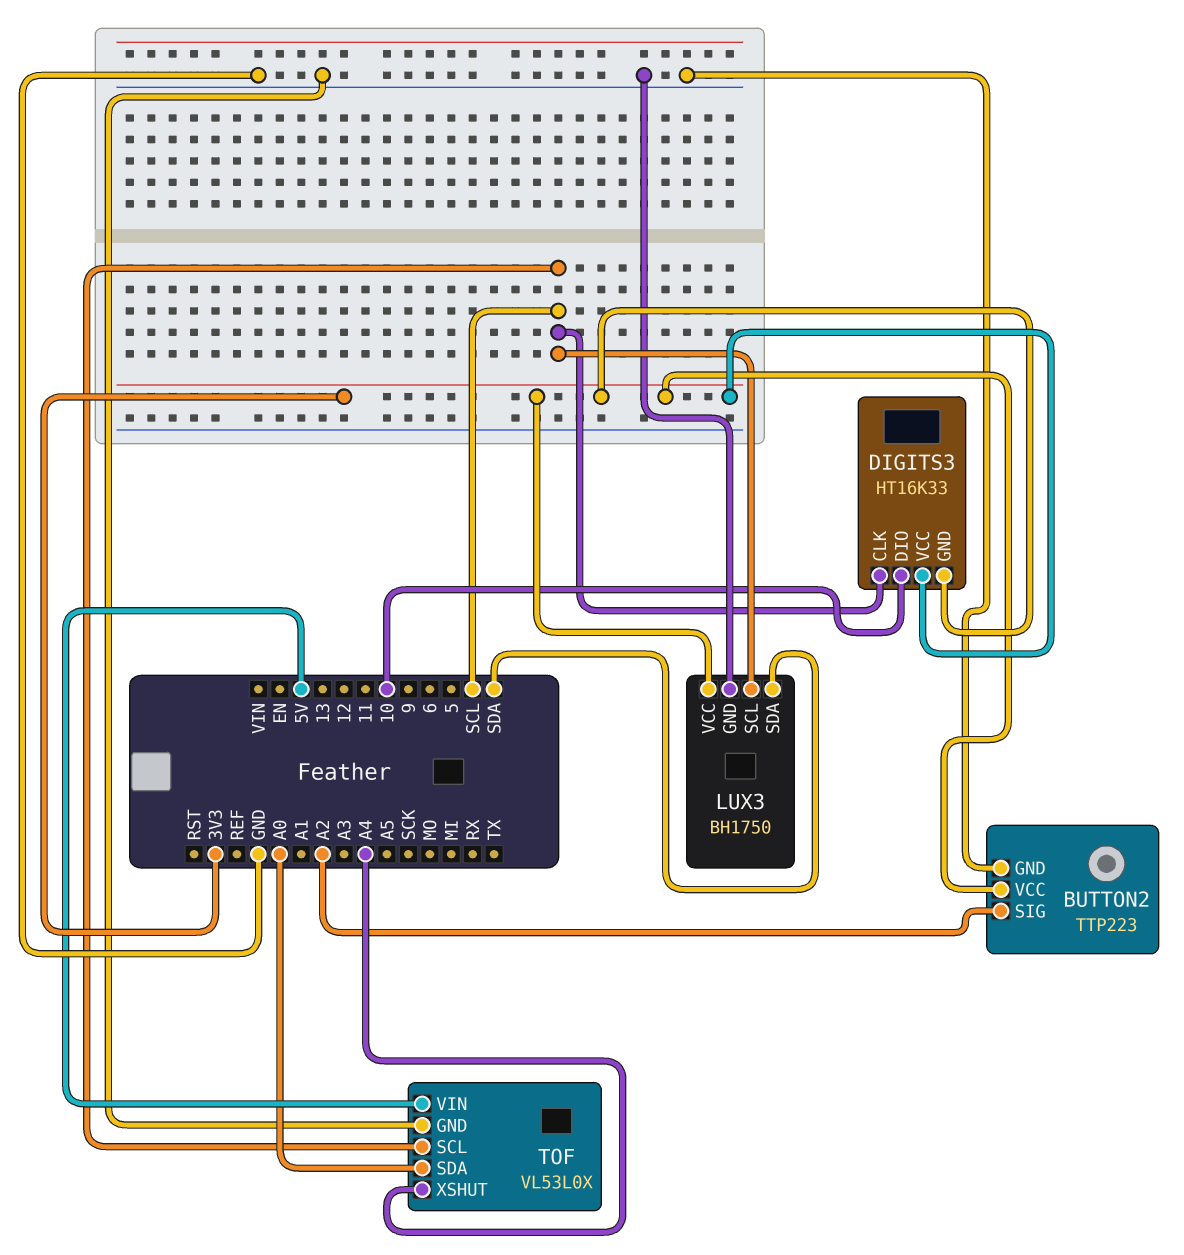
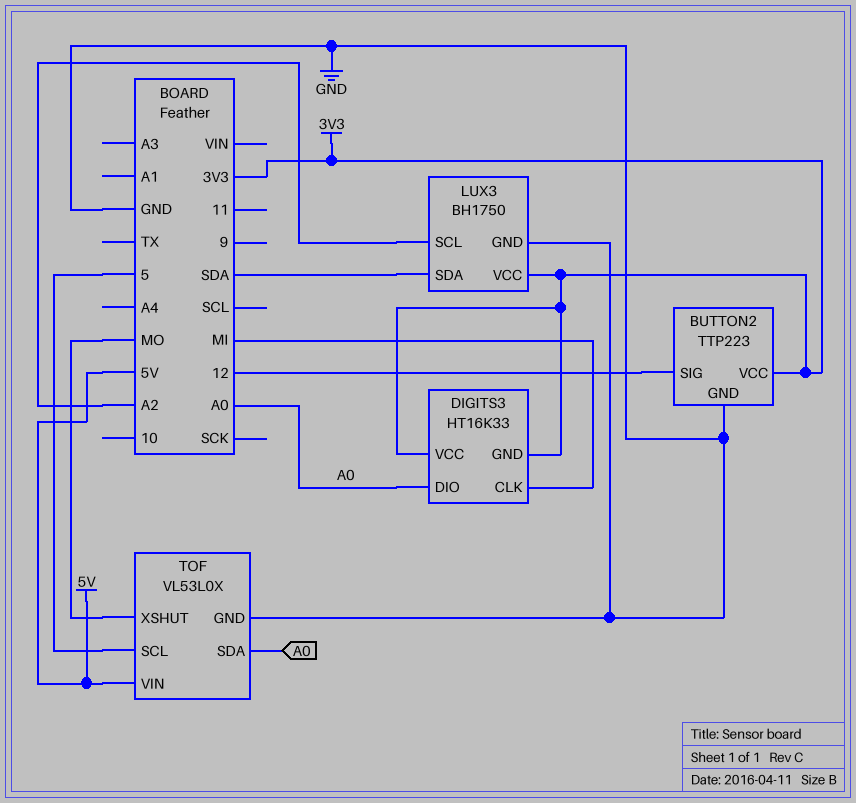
BUTTON2 pin SIG: A2 -> 12
DIGITS3 pin CLK: SCL -> MI
DIGITS3 pin DIO: 10 -> A0
LUX3 pin SCL: SCL -> A2
TOF pin SCL: SCL -> 5
TOF pin XSHUT: A4 -> MO

